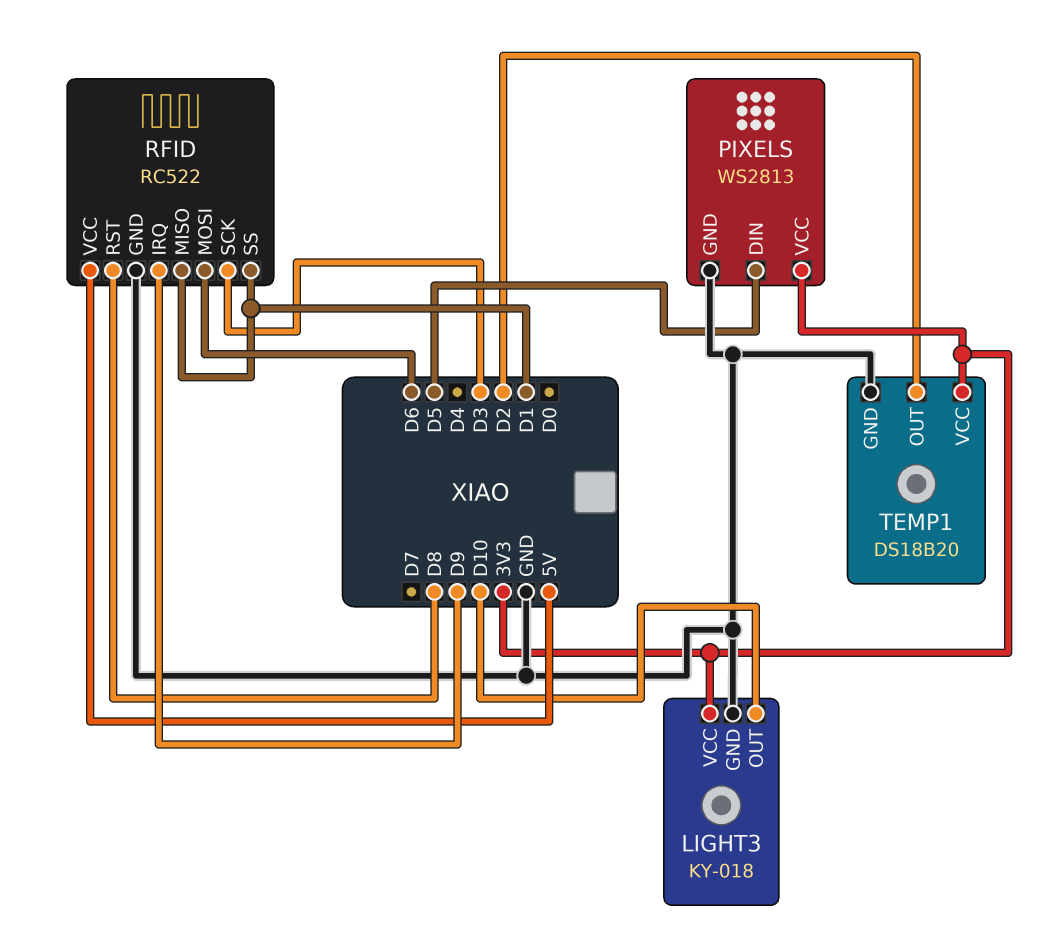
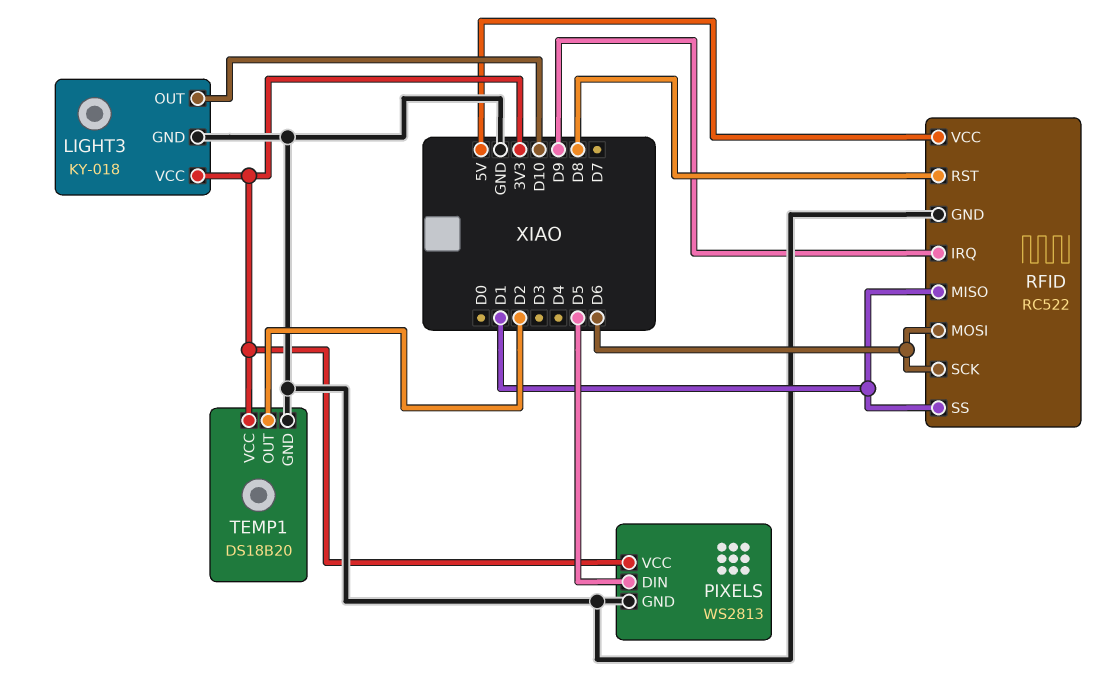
RFID pin SCK: D3 -> D6

